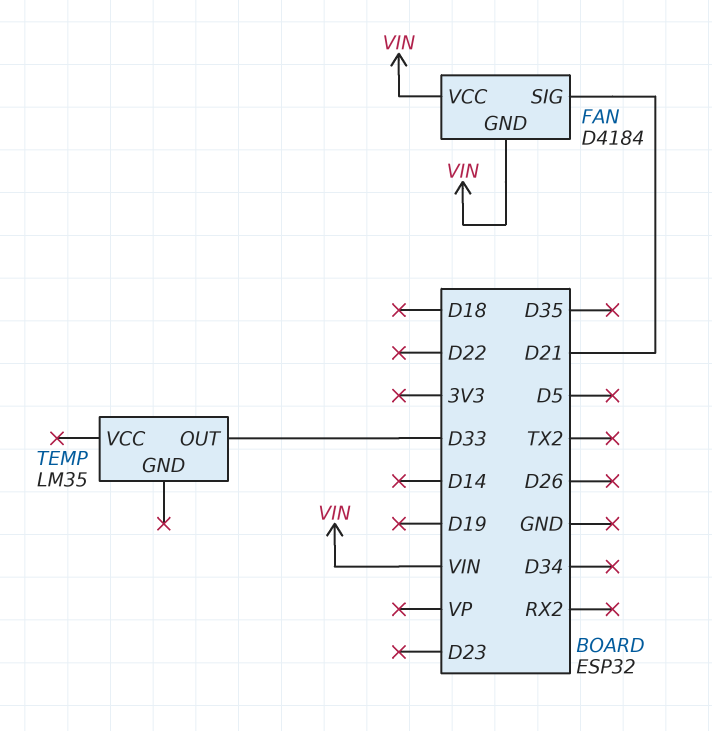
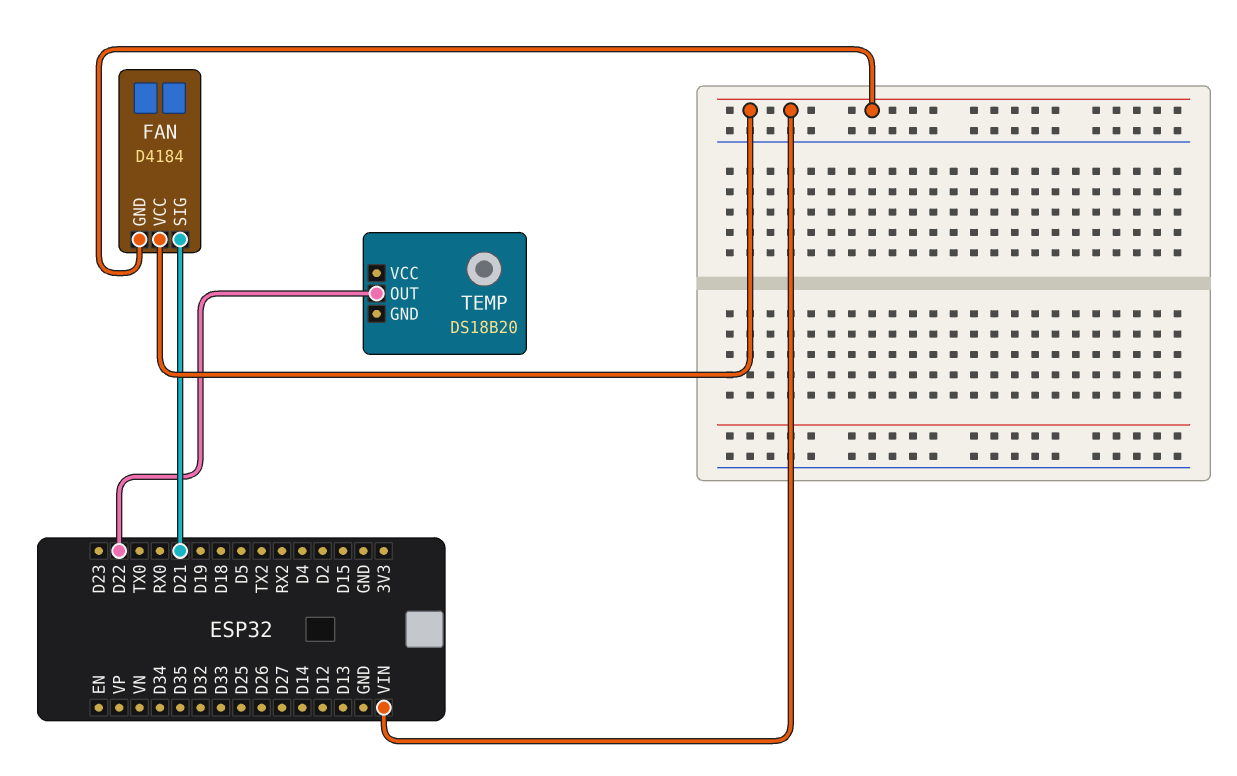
TEMP: LM35 -> DS18B20
TEMP pin OUT: D33 -> D22

